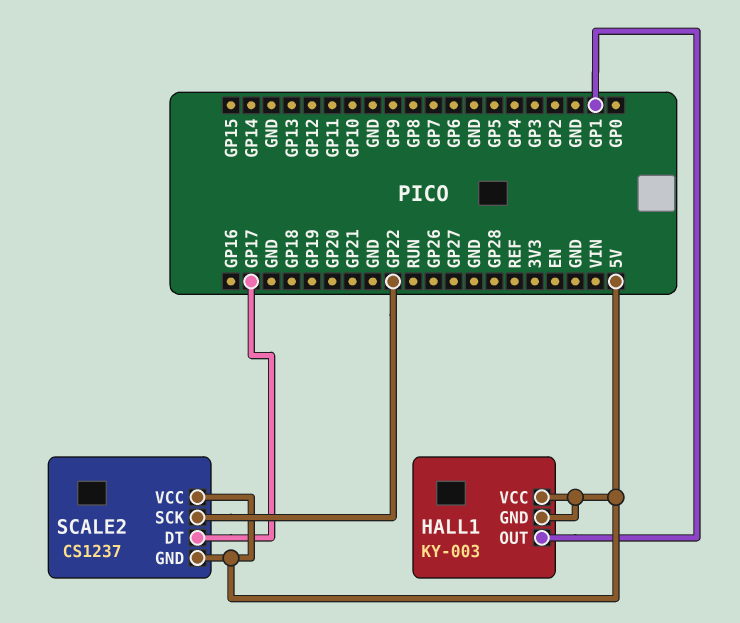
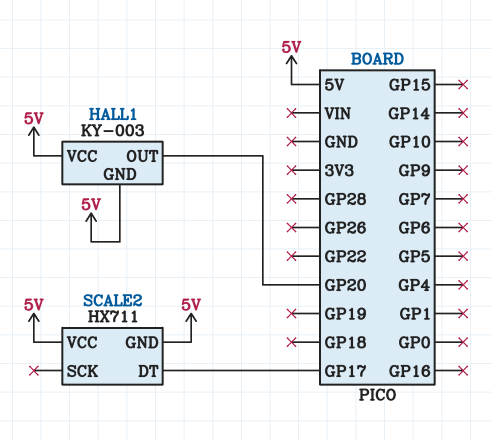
HALL1 pin OUT: GP1 -> GP20
SCALE2: CS1237 -> HX711
SCALE2 pin SCK: GP22 -> none

